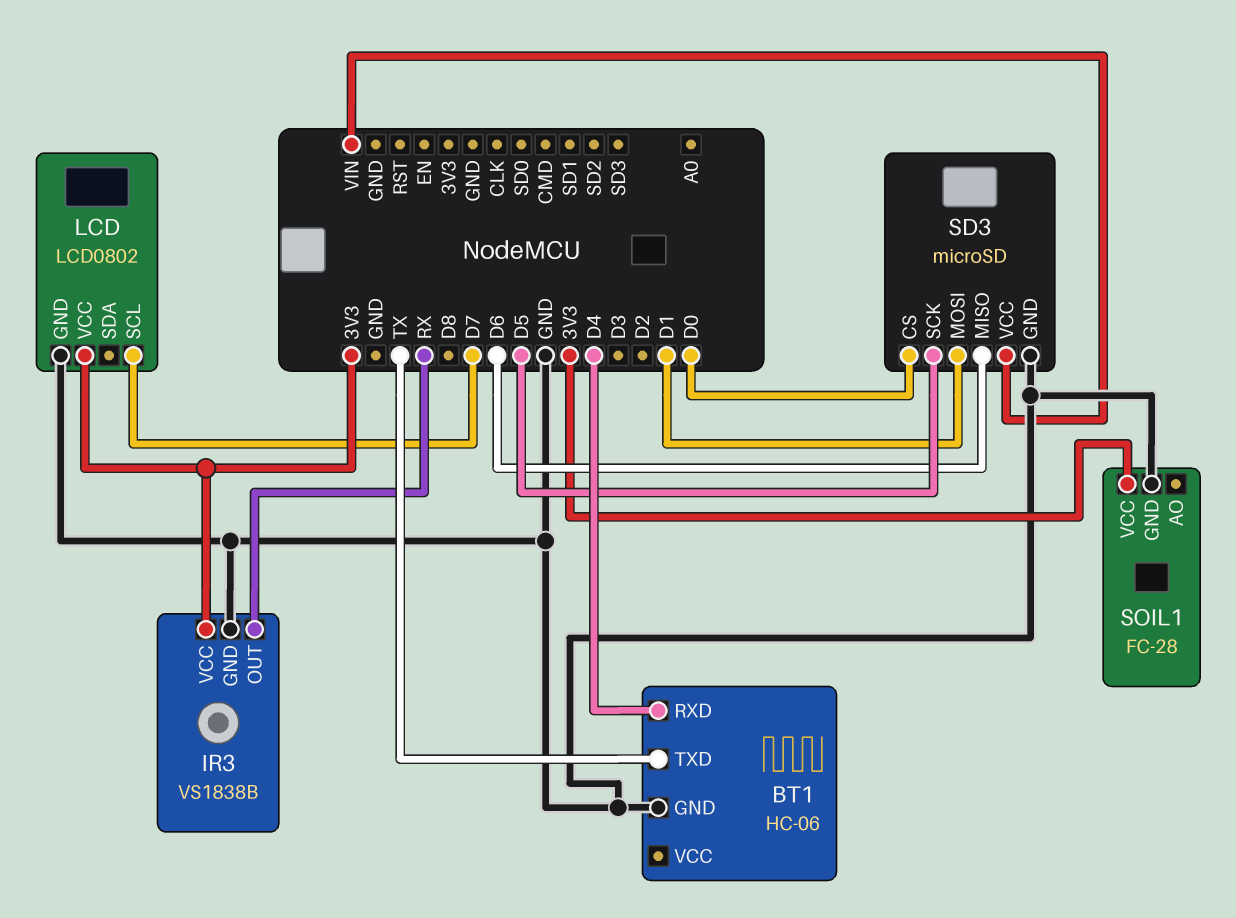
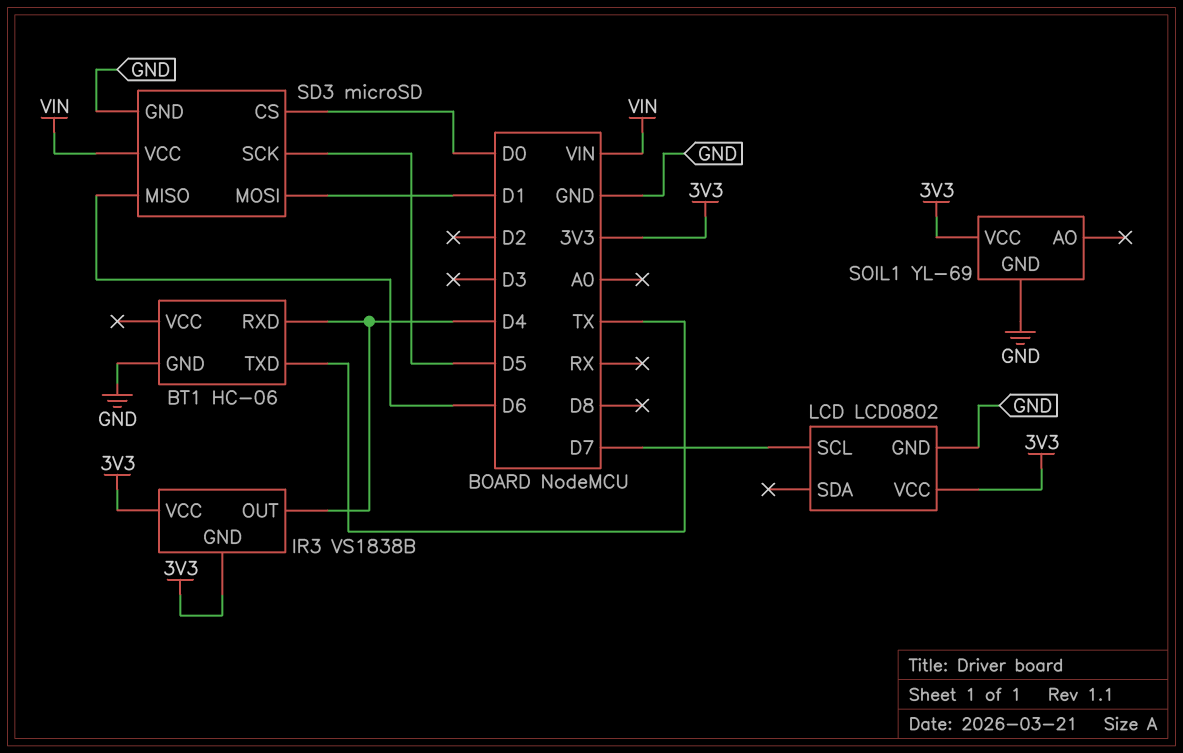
IR3 pin GND: GND -> 3V3
IR3 pin OUT: RX -> D4
SOIL1: FC-28 -> YL-69

